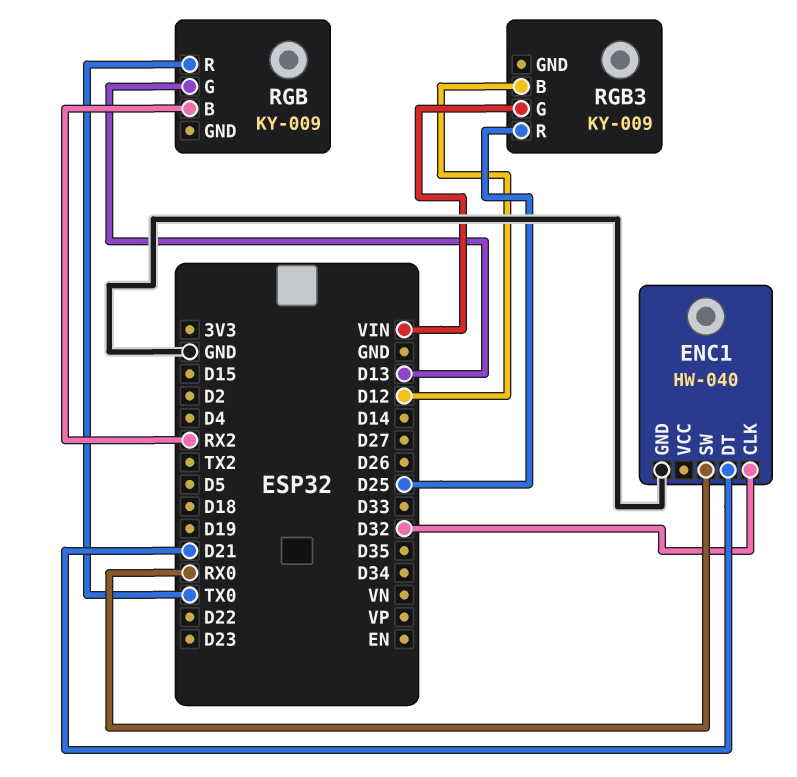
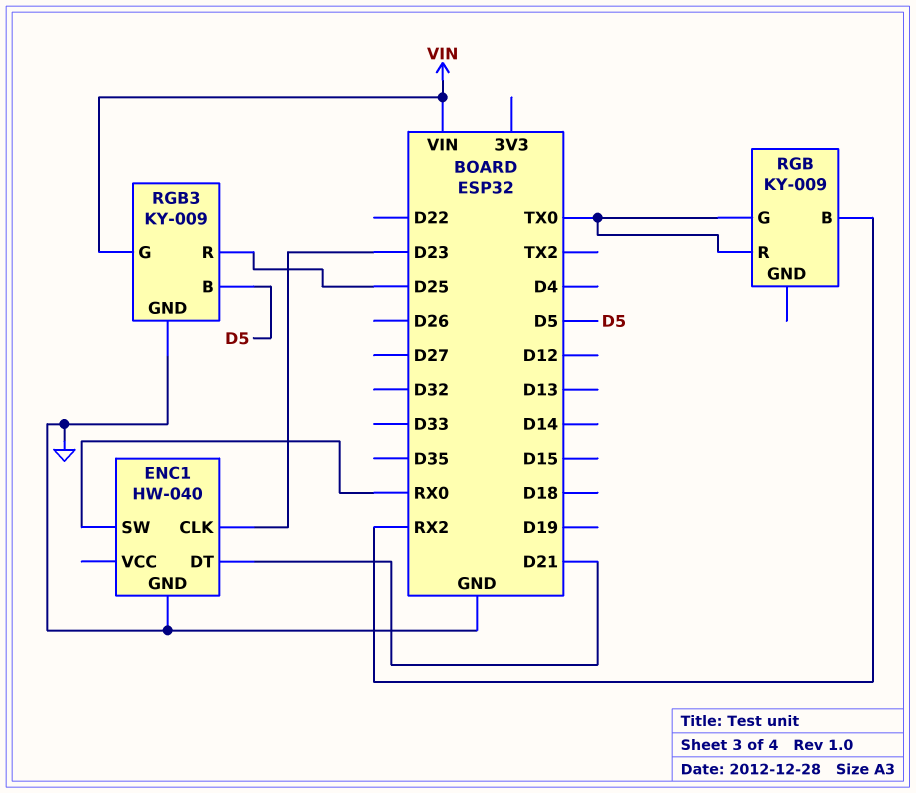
ENC1 pin CLK: D32 -> D23
RGB pin G: D13 -> TX0
RGB3 pin B: D12 -> D5
RGB3 pin GND: none -> GND

